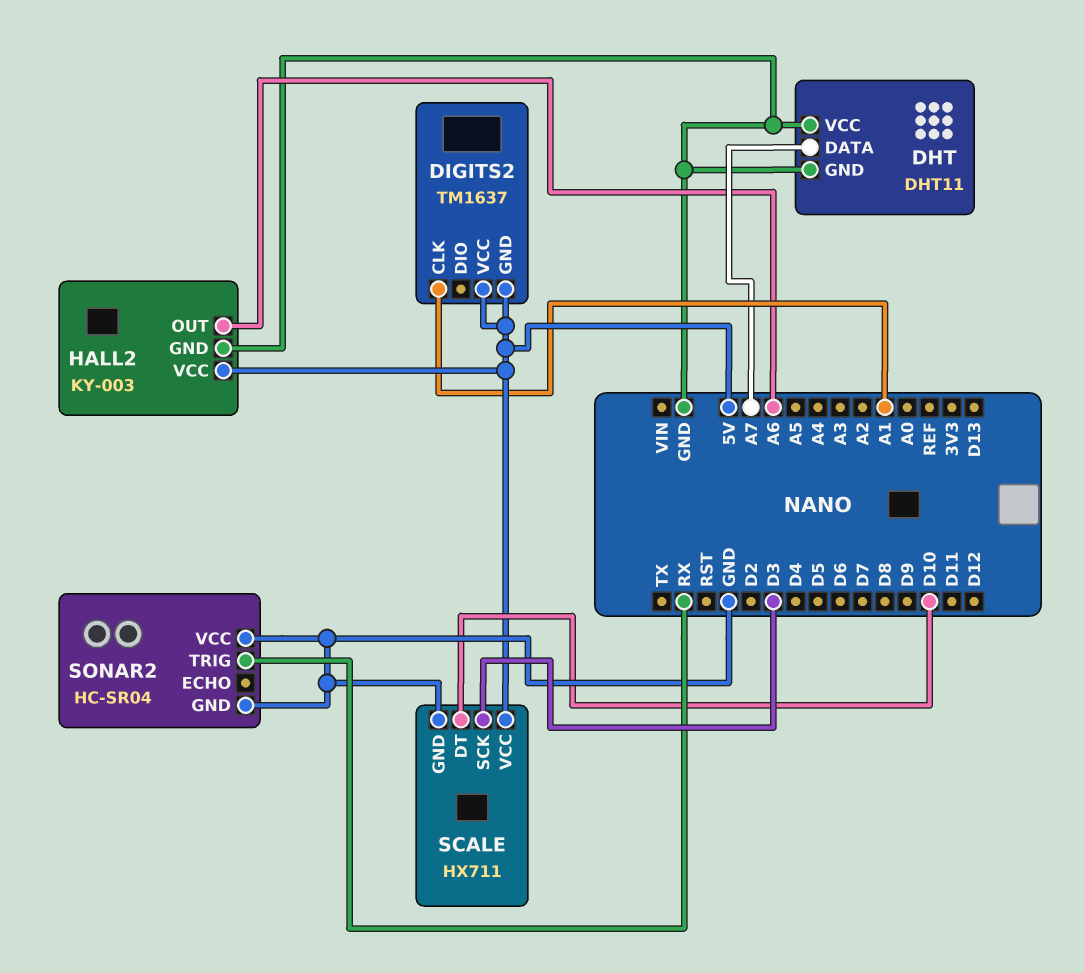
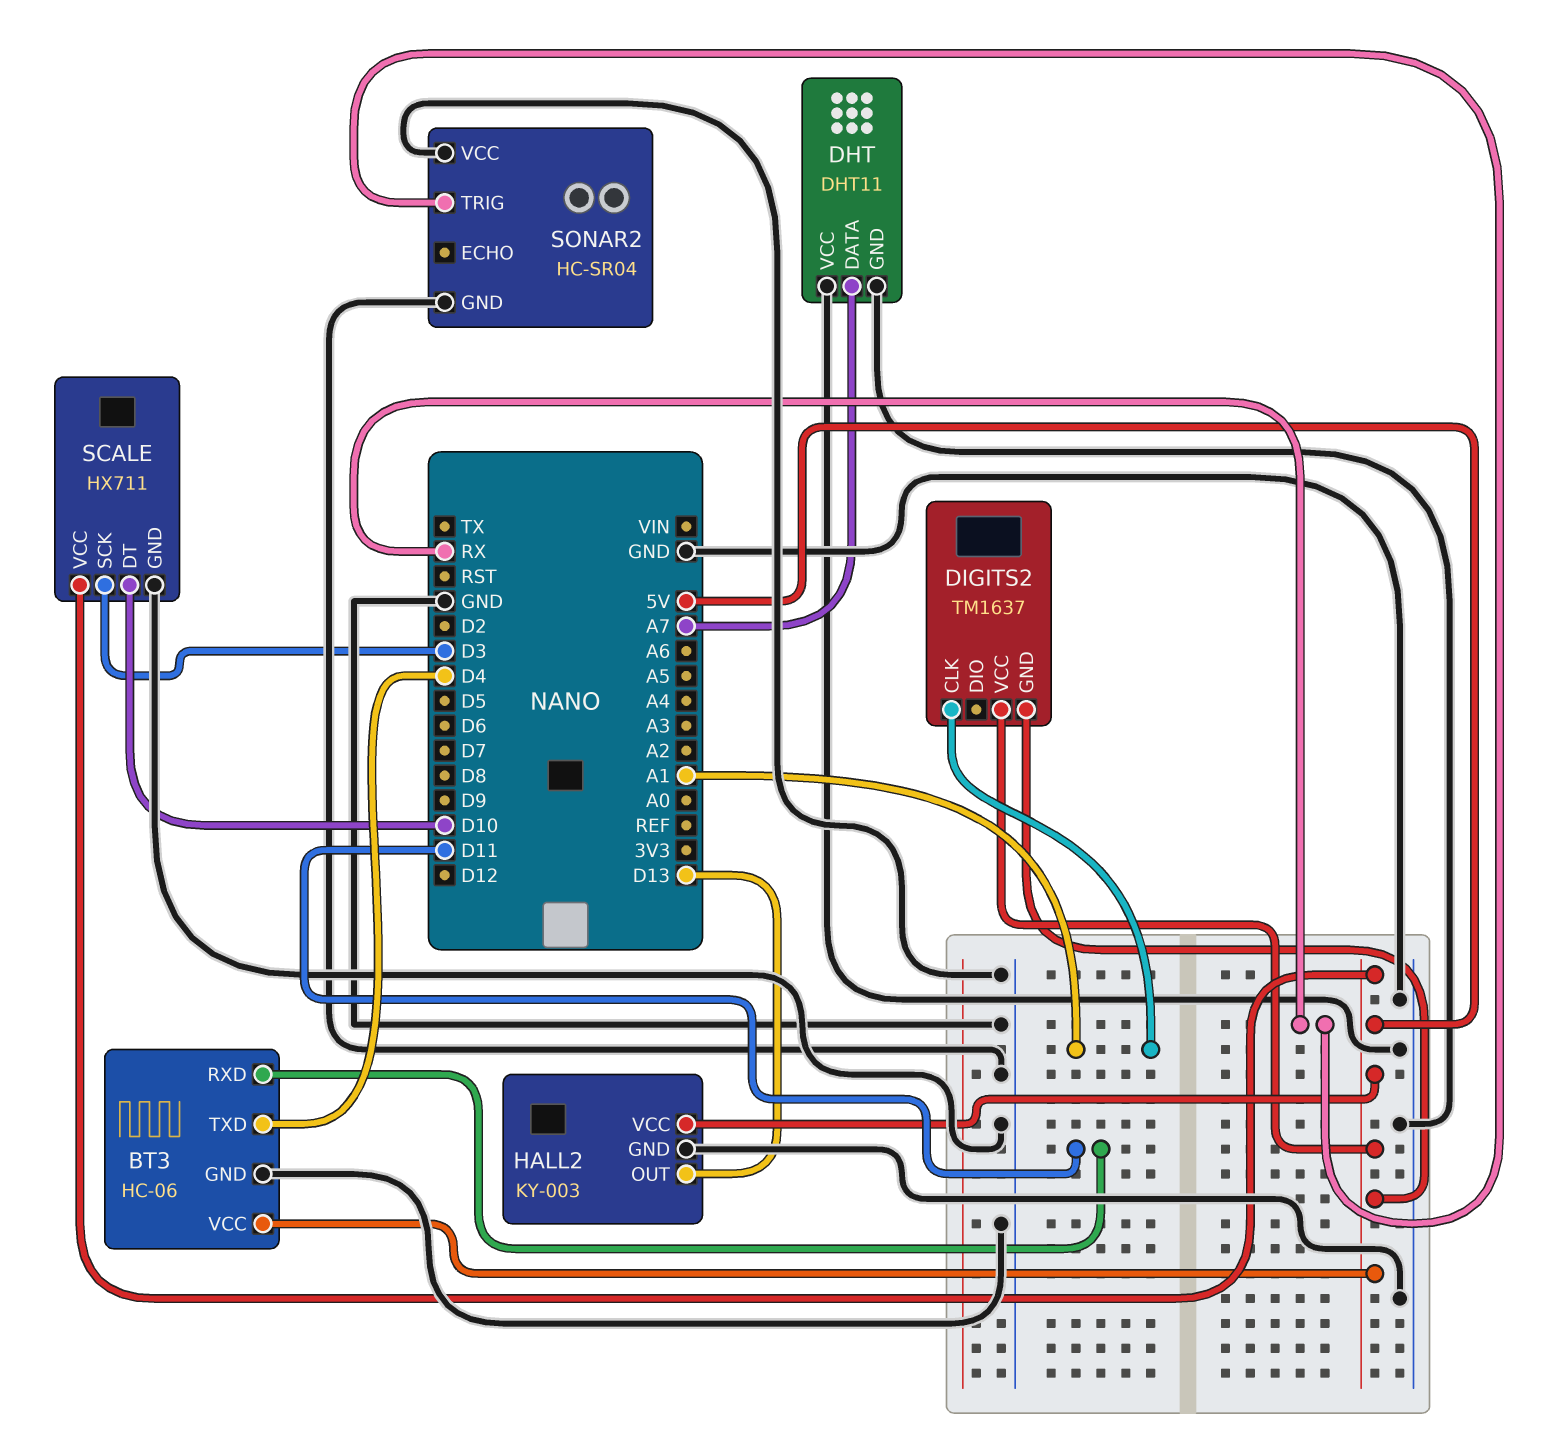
BT3: none -> HC-06
BT3 pin GND: none -> GND
BT3 pin RXD: none -> D11
BT3 pin TXD: none -> D4
BT3 pin VCC: none -> 5V
HALL2 pin OUT: A6 -> D13

